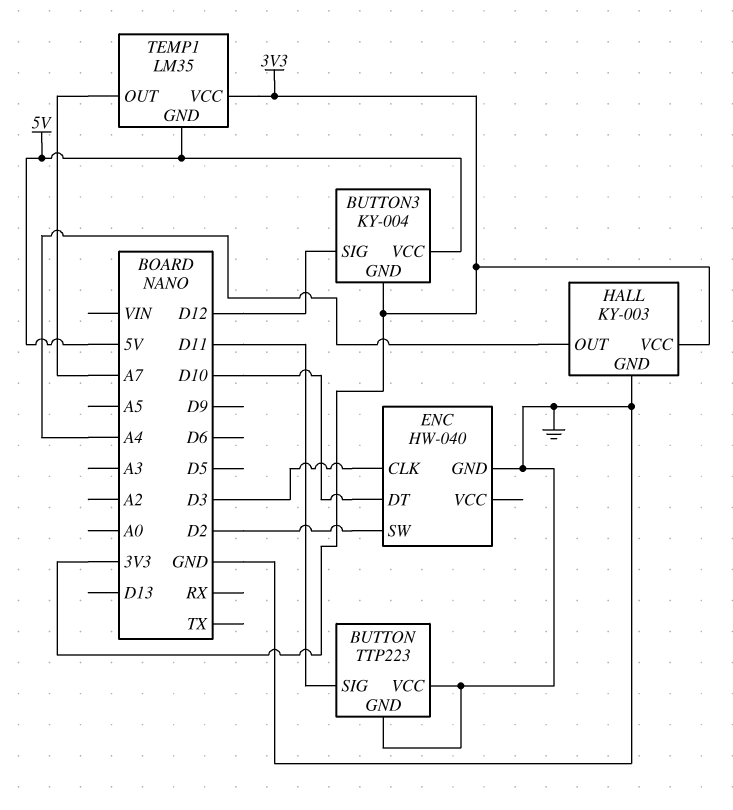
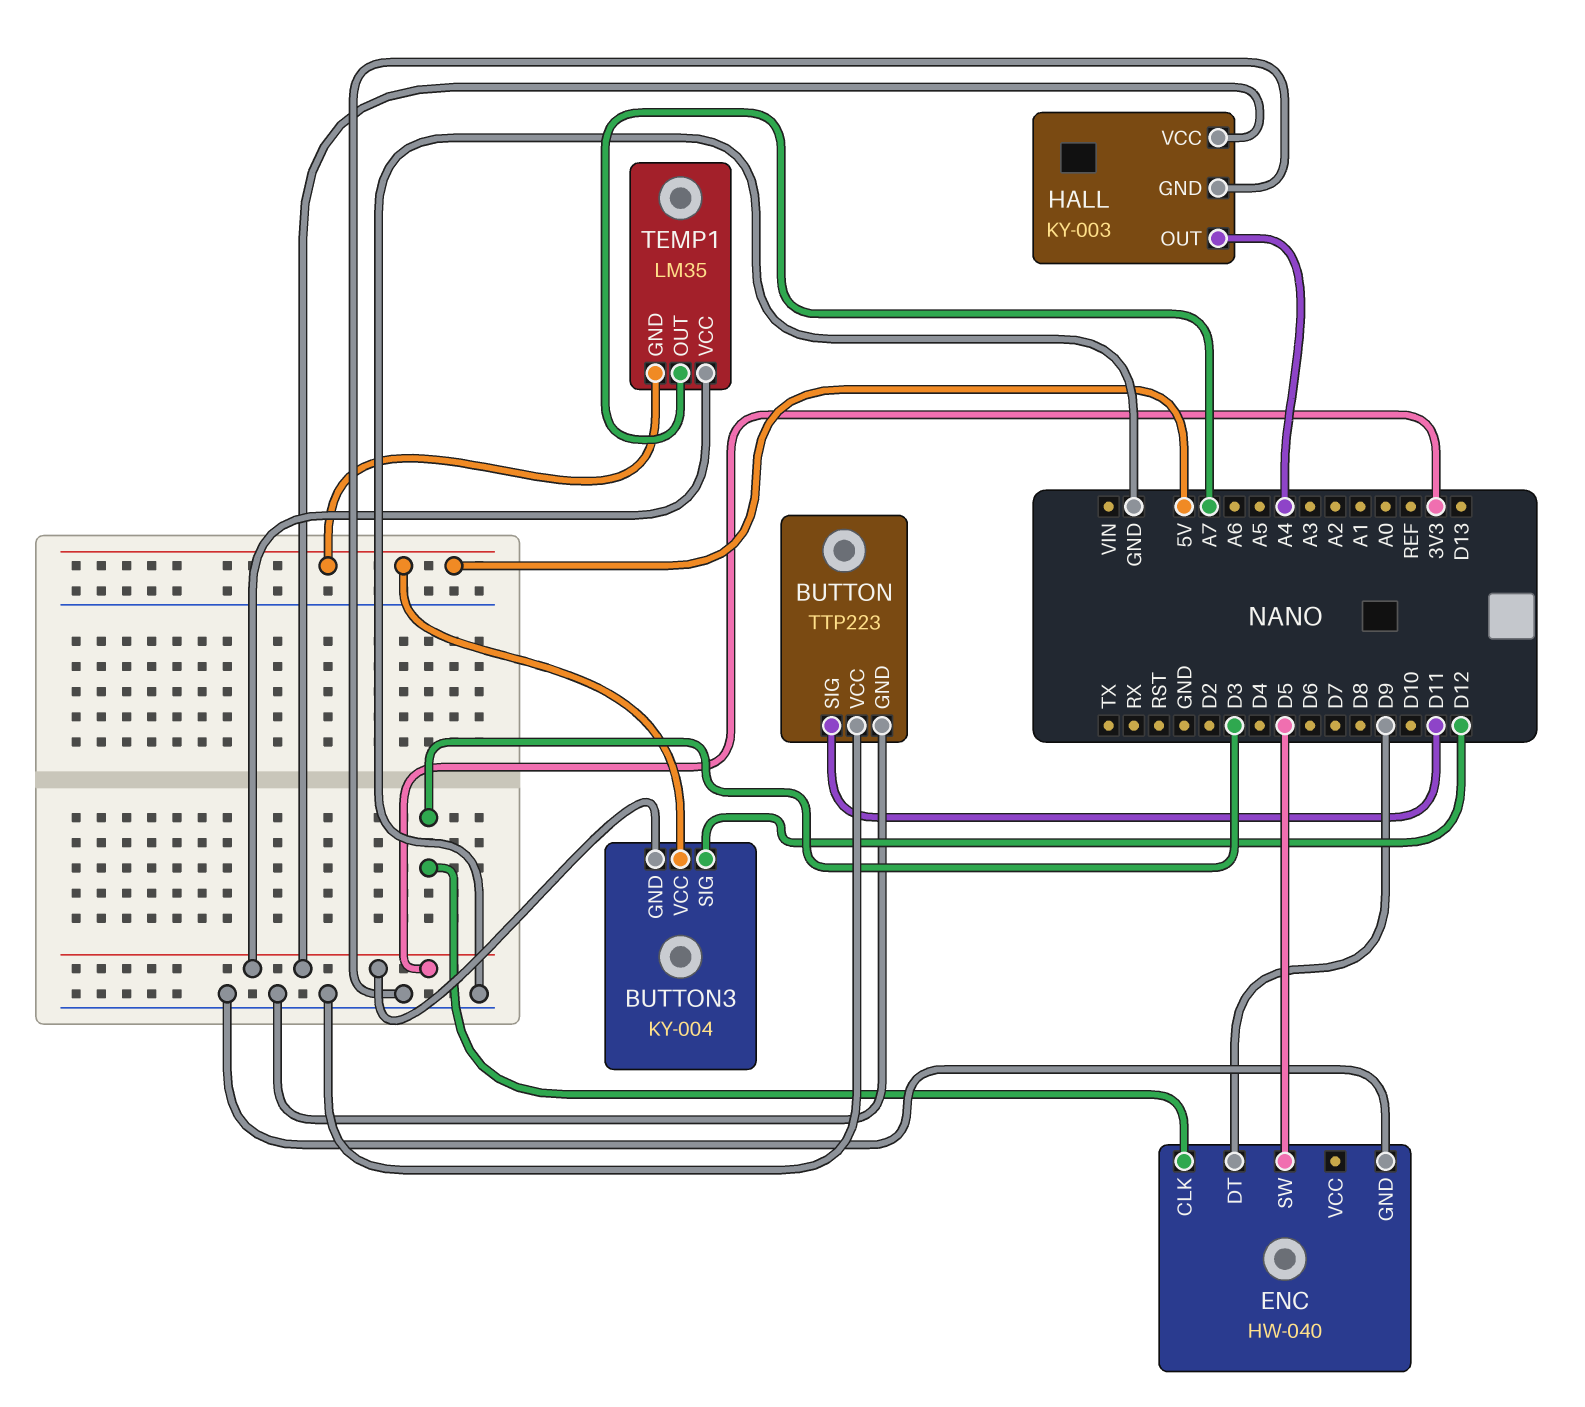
ENC pin DT: D10 -> D9
ENC pin SW: D2 -> D5

